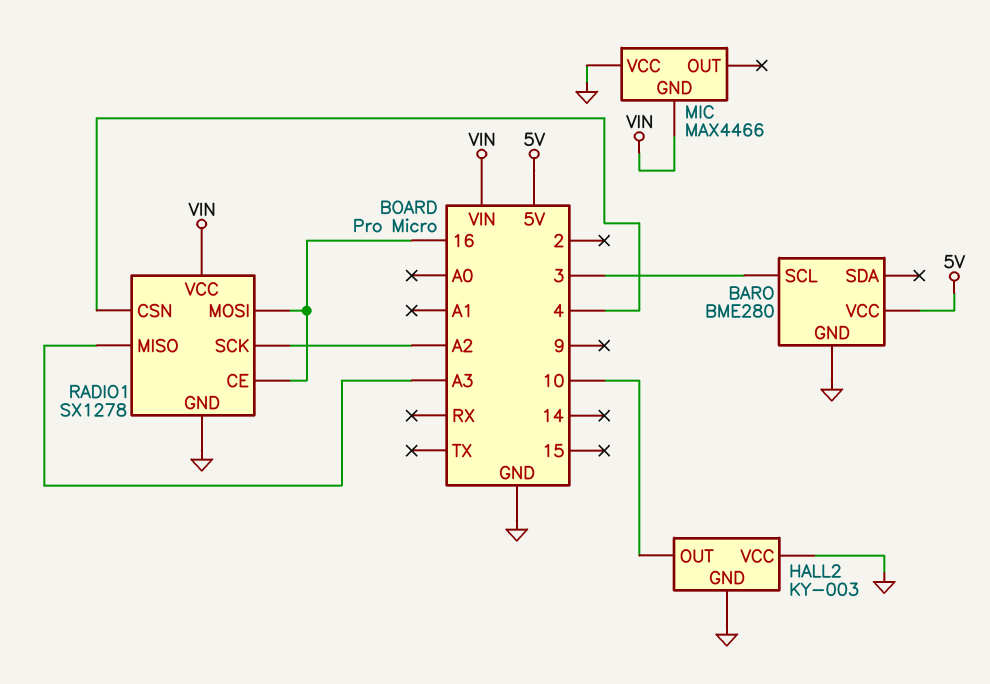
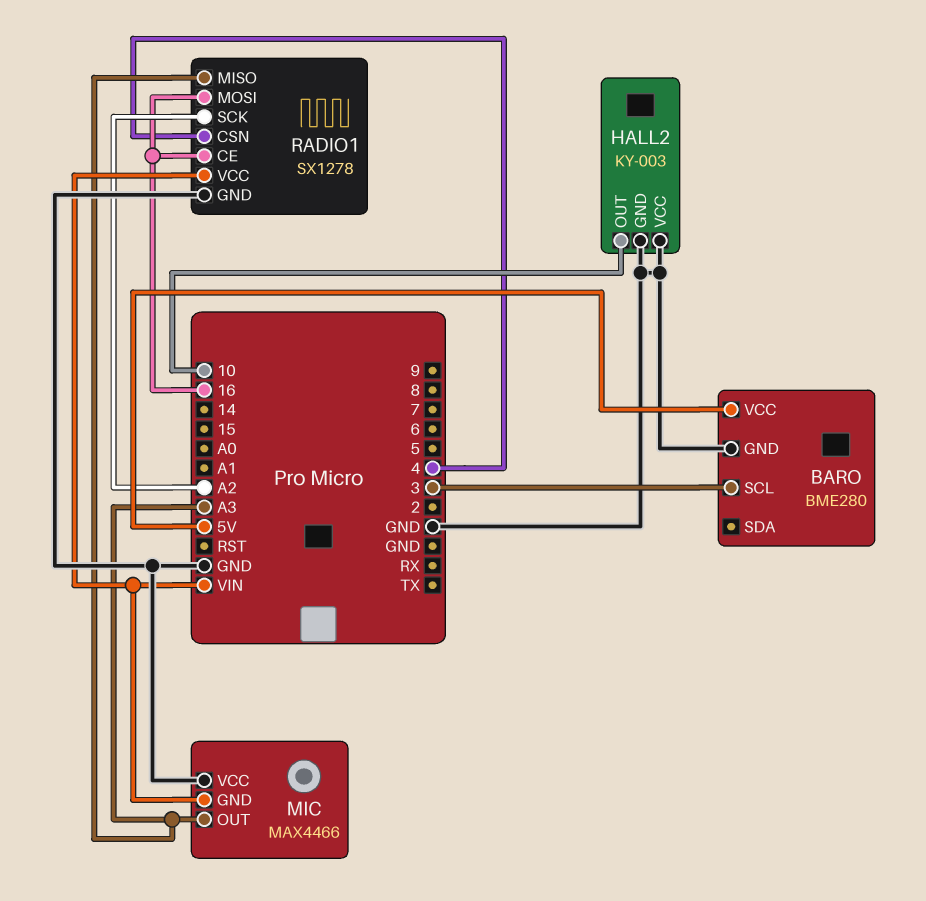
MIC pin OUT: none -> A3

